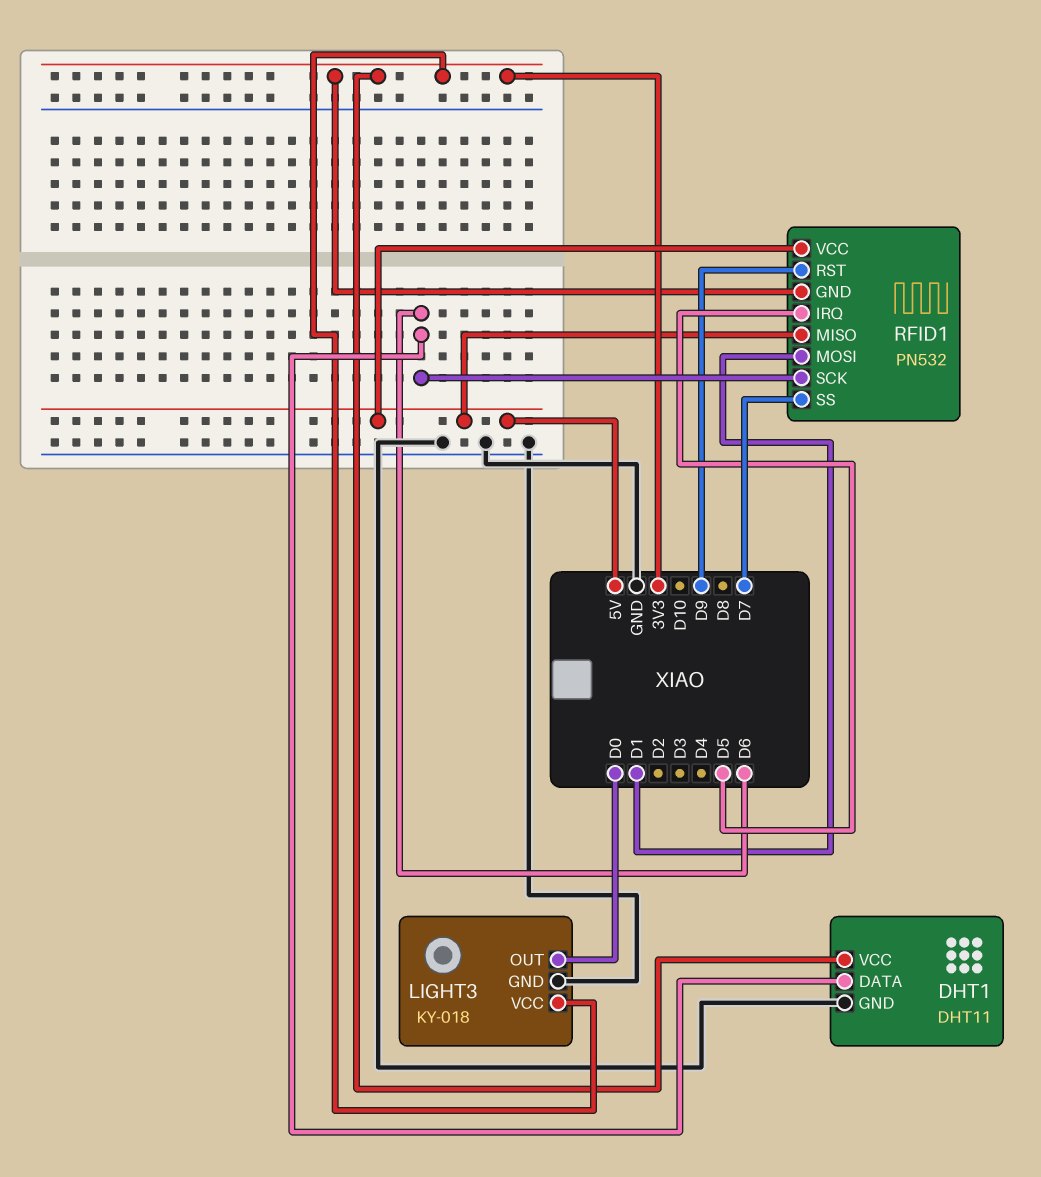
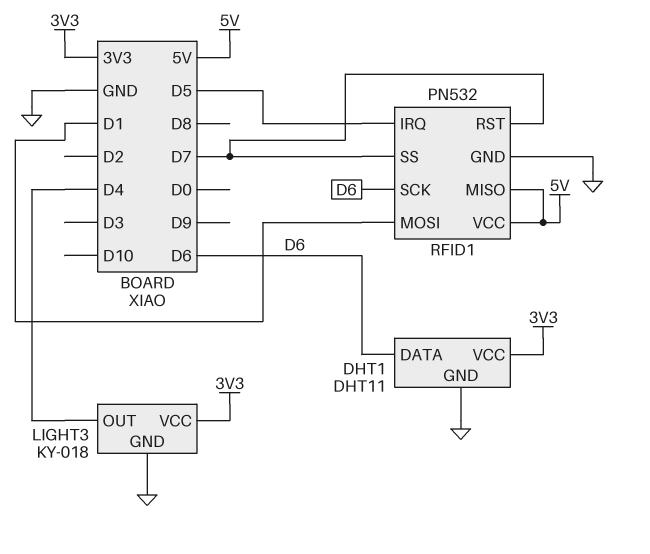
LIGHT3 pin OUT: D0 -> D4
RFID1 pin GND: 3V3 -> GND
RFID1 pin RST: D9 -> D7

